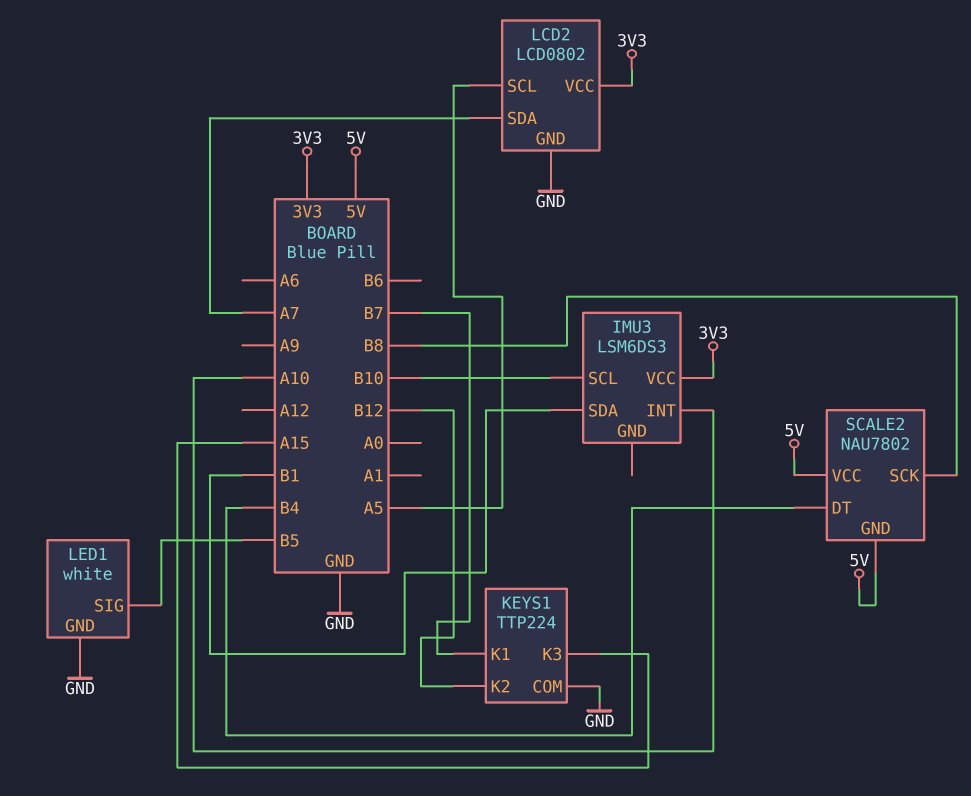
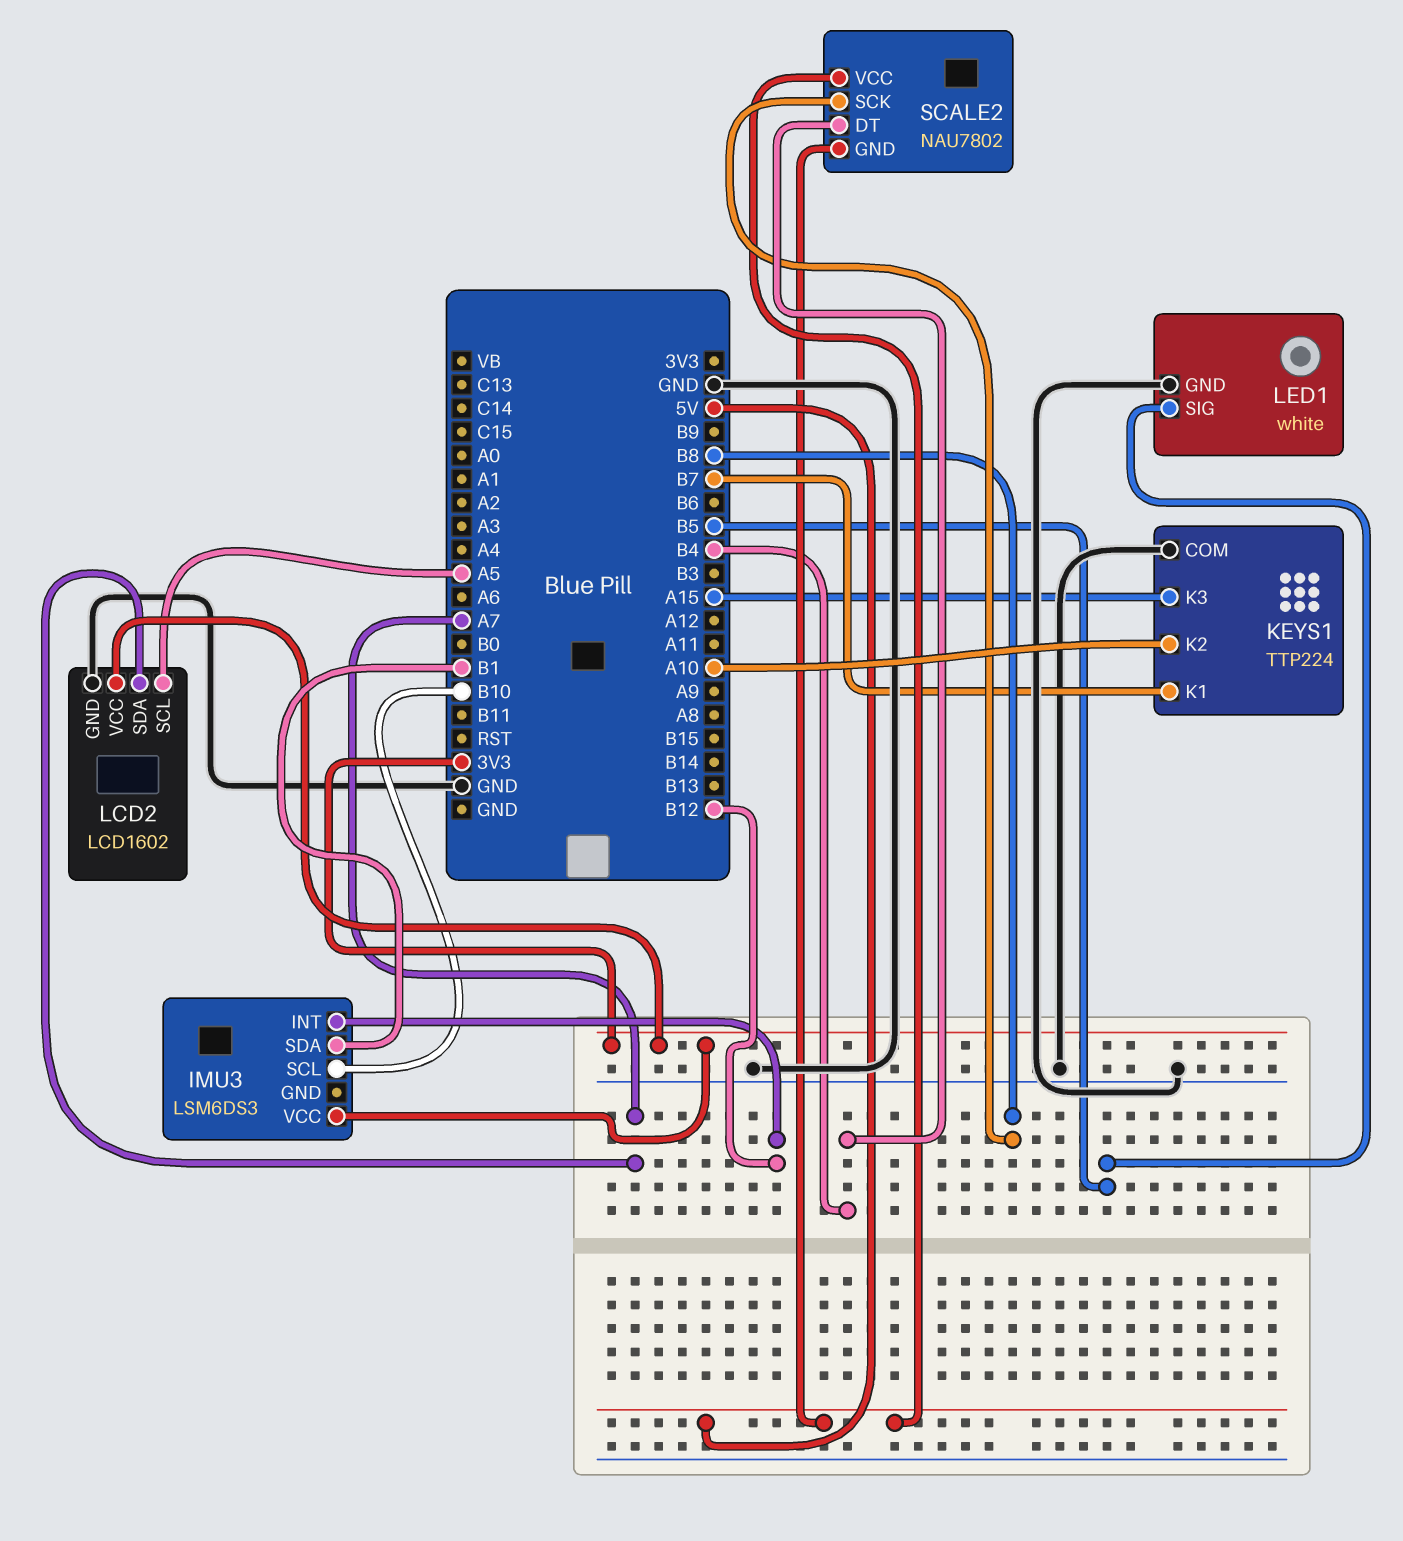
IMU3 pin INT: A10 -> B12
KEYS1 pin K2: B12 -> A10
LCD2: LCD0802 -> LCD1602

